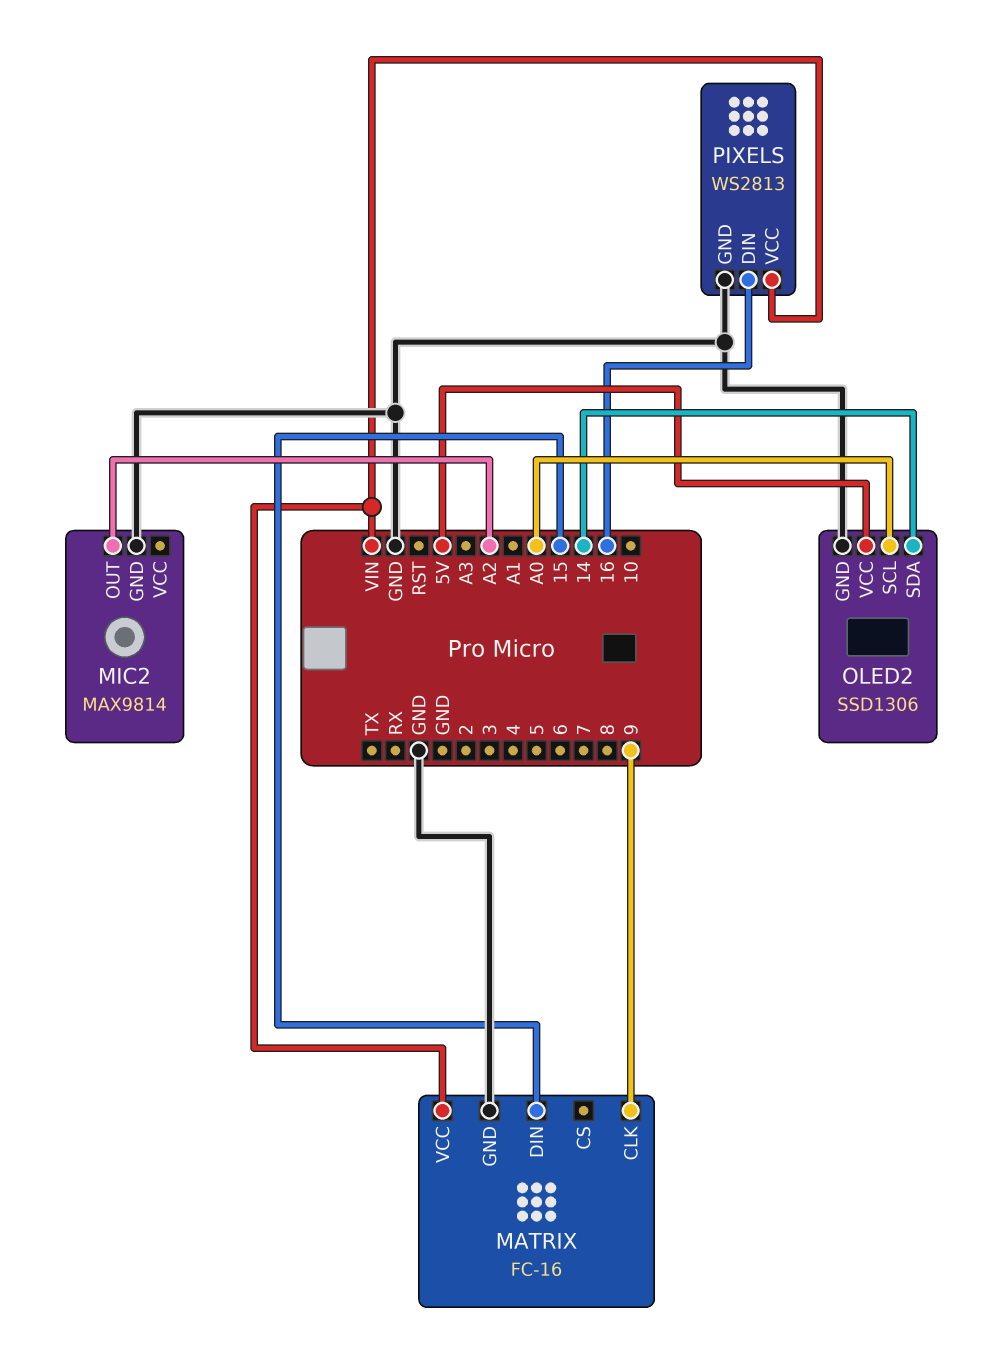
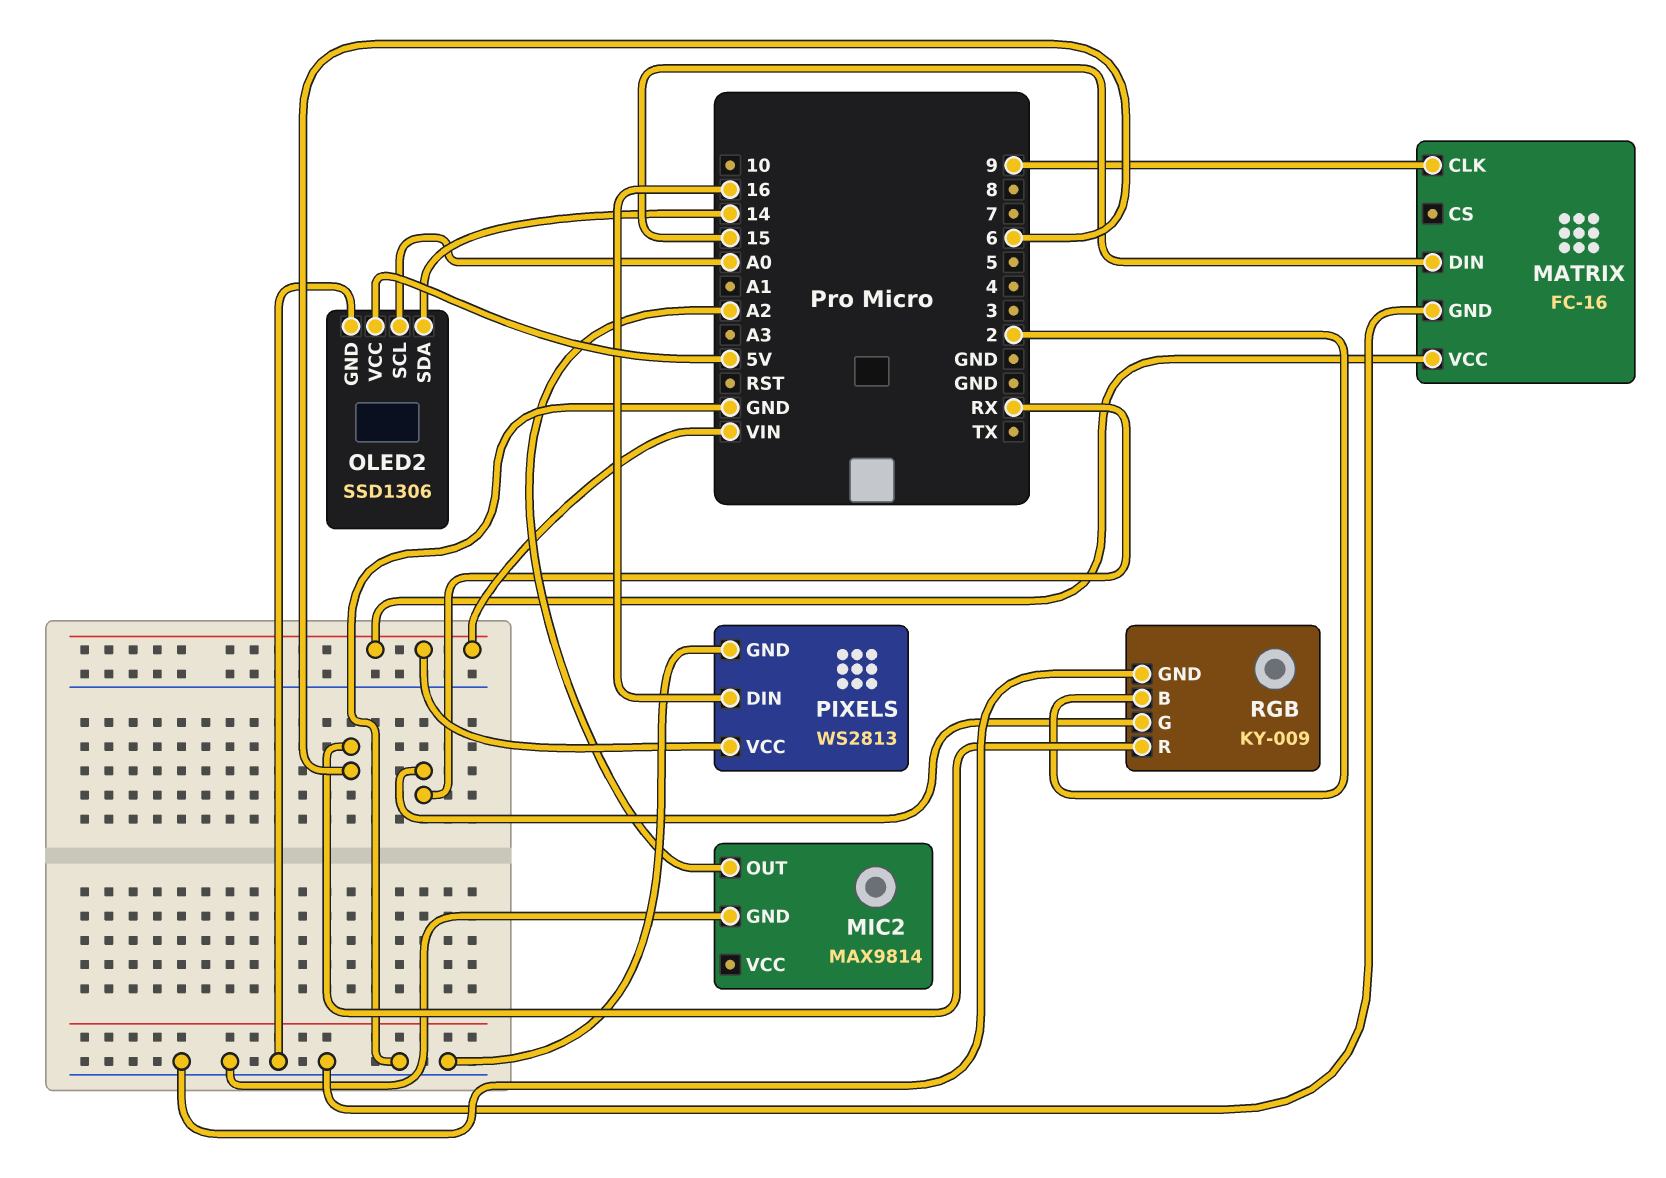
RGB: none -> KY-009
RGB pin B: none -> 2
RGB pin G: none -> RX
RGB pin GND: none -> GND
RGB pin R: none -> 6

